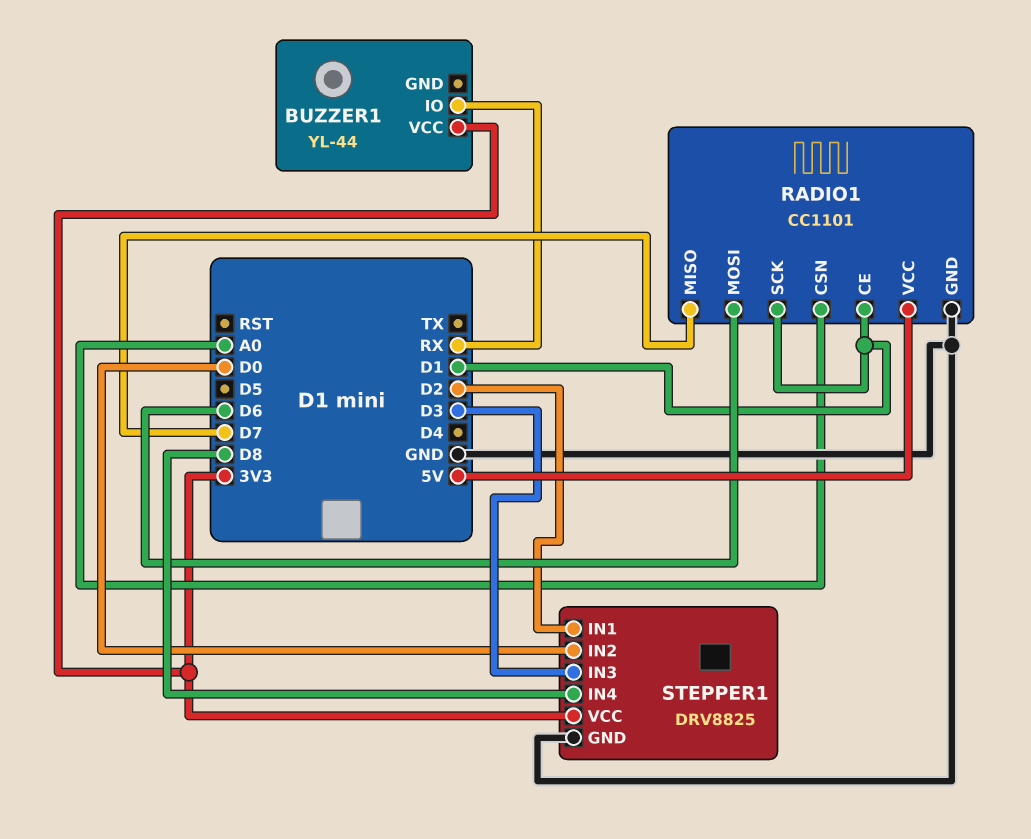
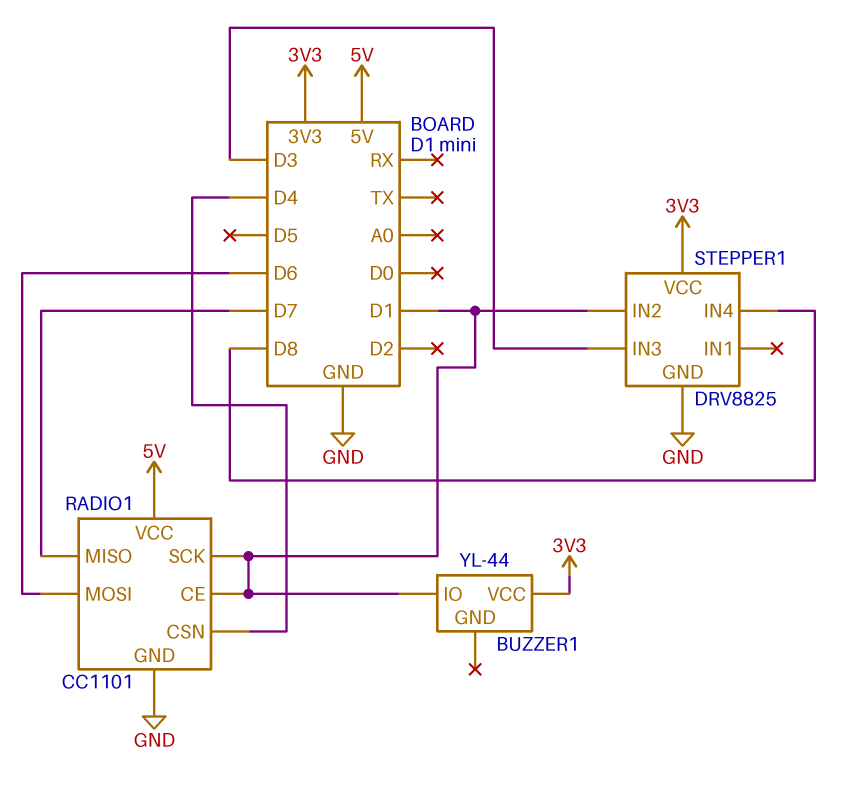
BUZZER1 pin IO: RX -> D1
RADIO1 pin CSN: A0 -> D4
STEPPER1 pin IN1: D2 -> none
STEPPER1 pin IN2: D0 -> D1

